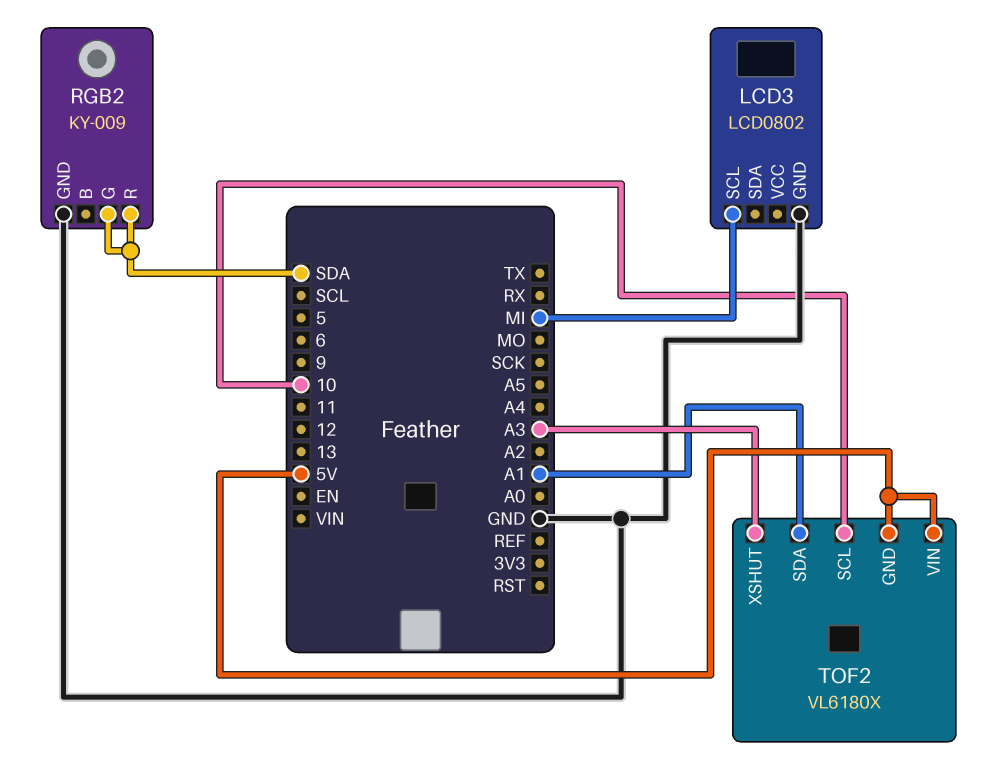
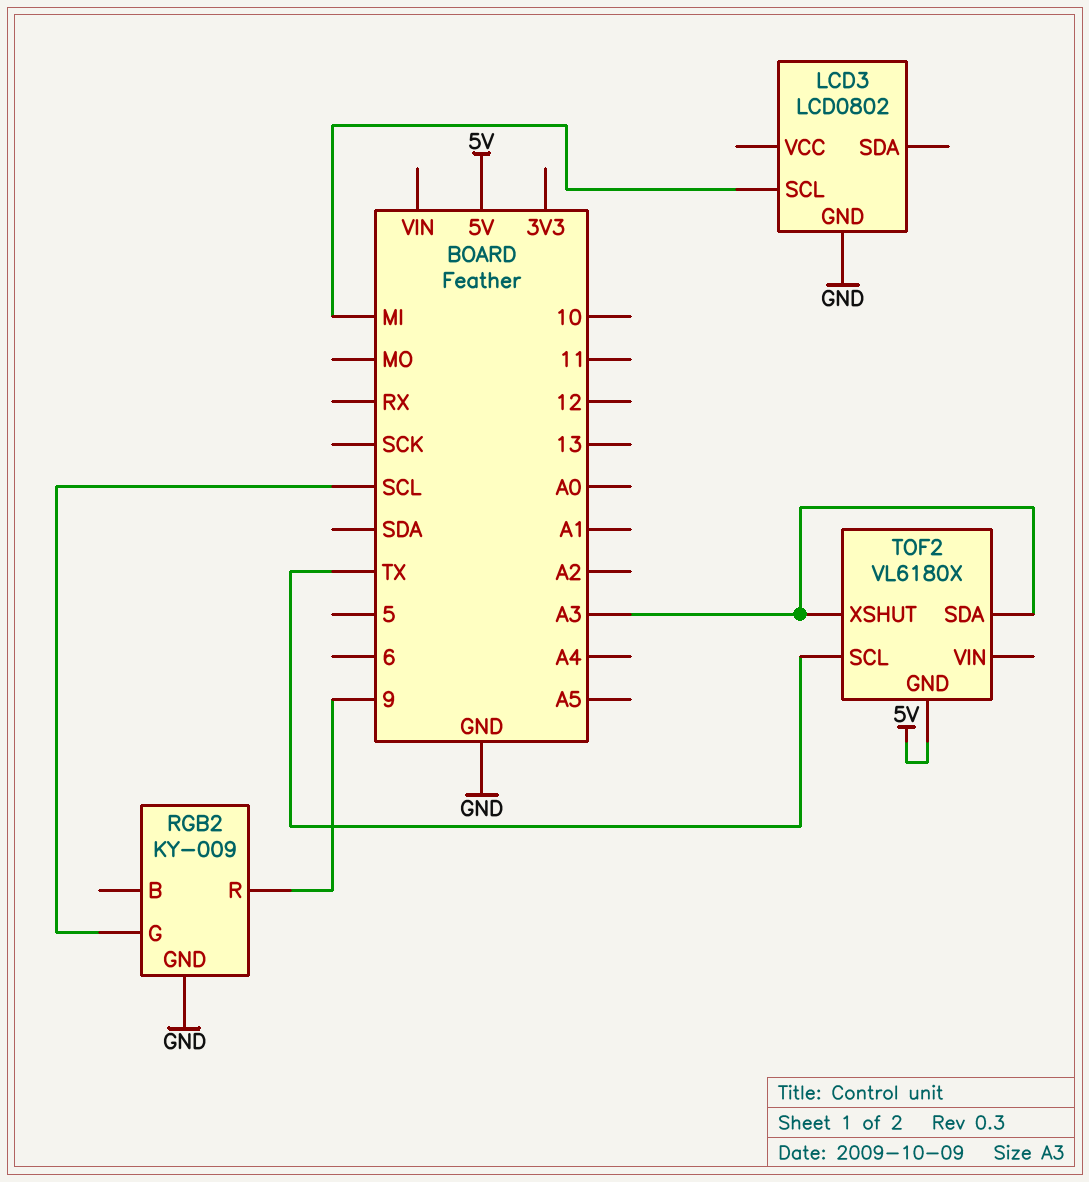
RGB2 pin G: SDA -> SCL
RGB2 pin R: SDA -> 9
TOF2 pin SCL: 10 -> TX
TOF2 pin SDA: A1 -> A3
TOF2 pin VIN: 5V -> none

